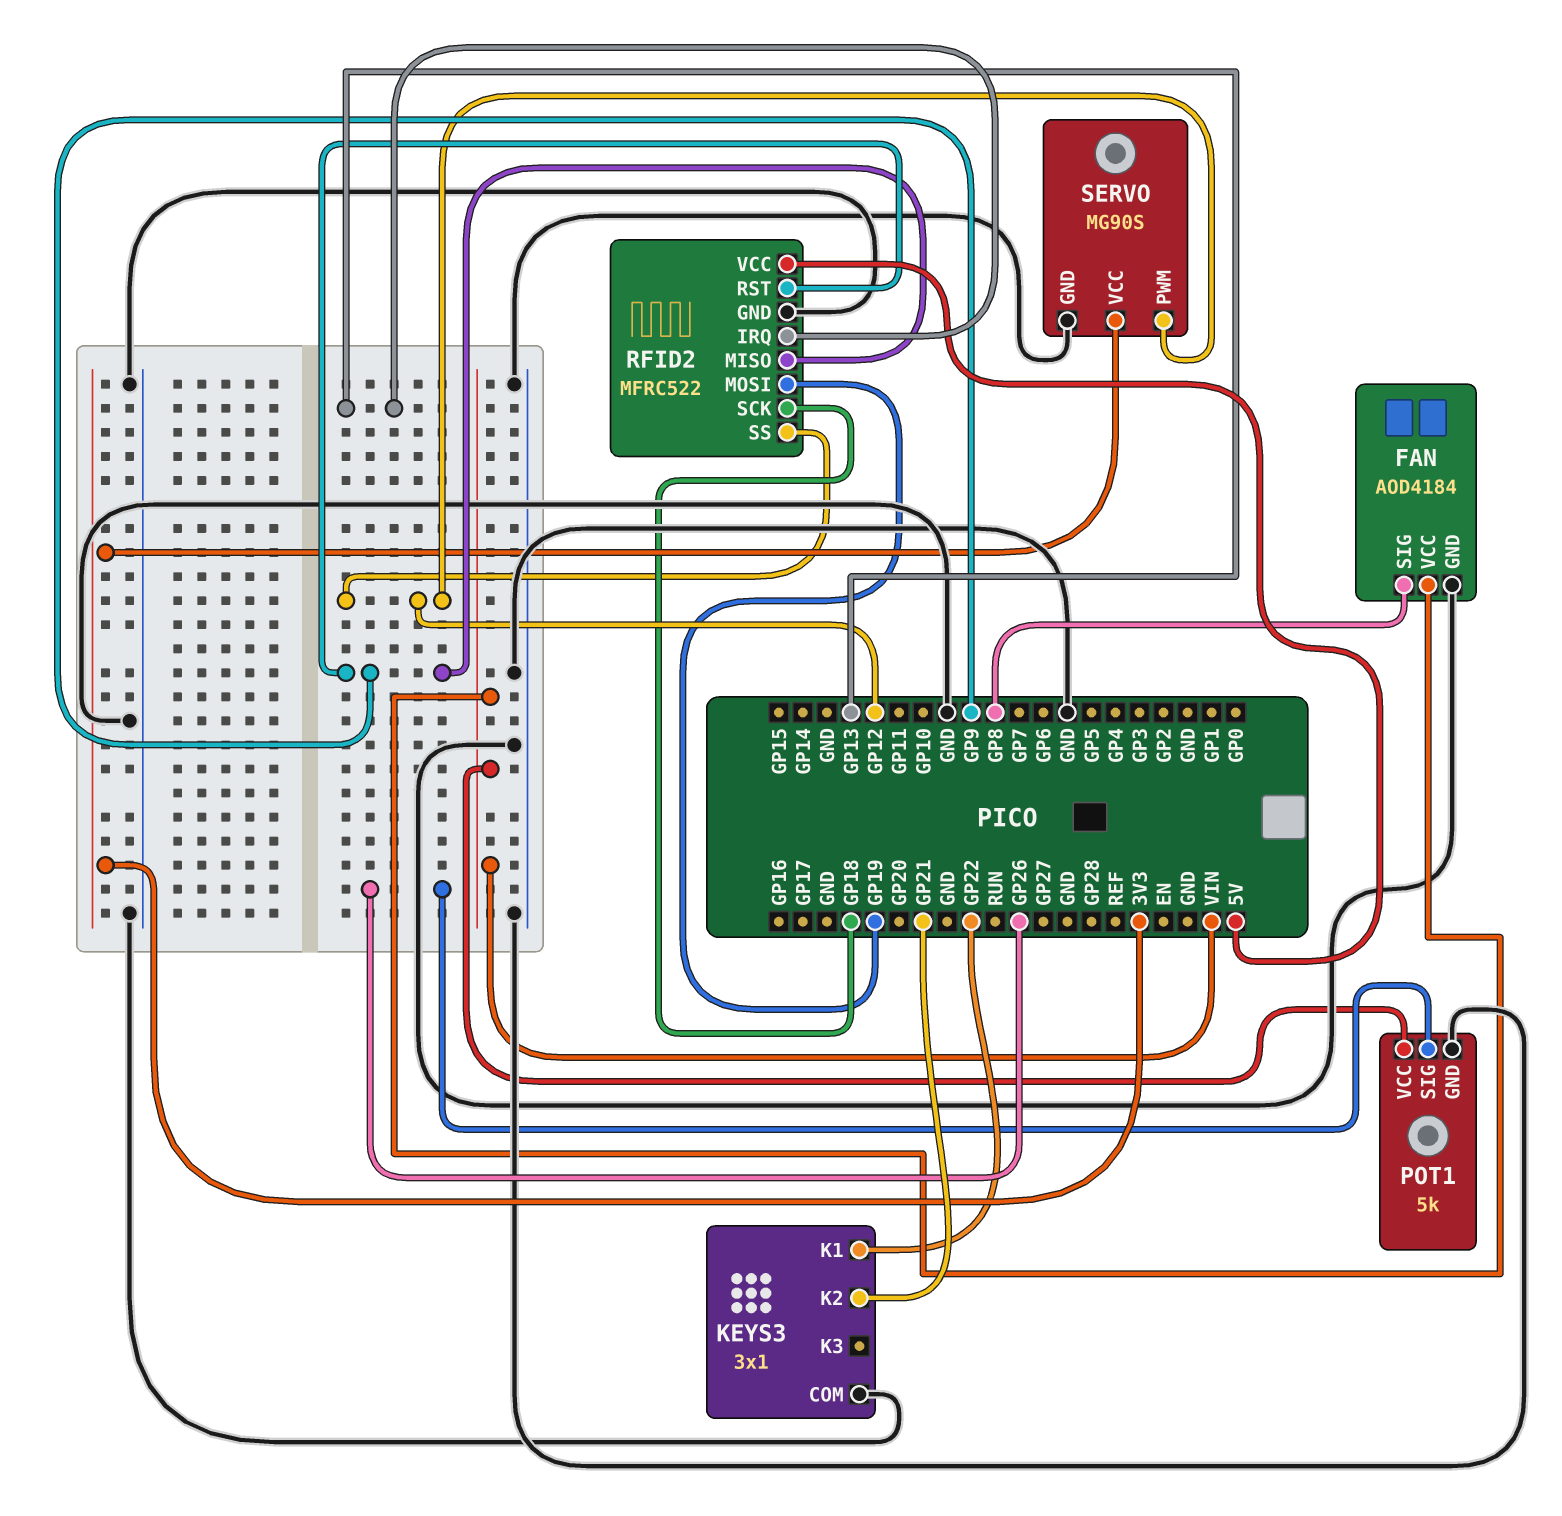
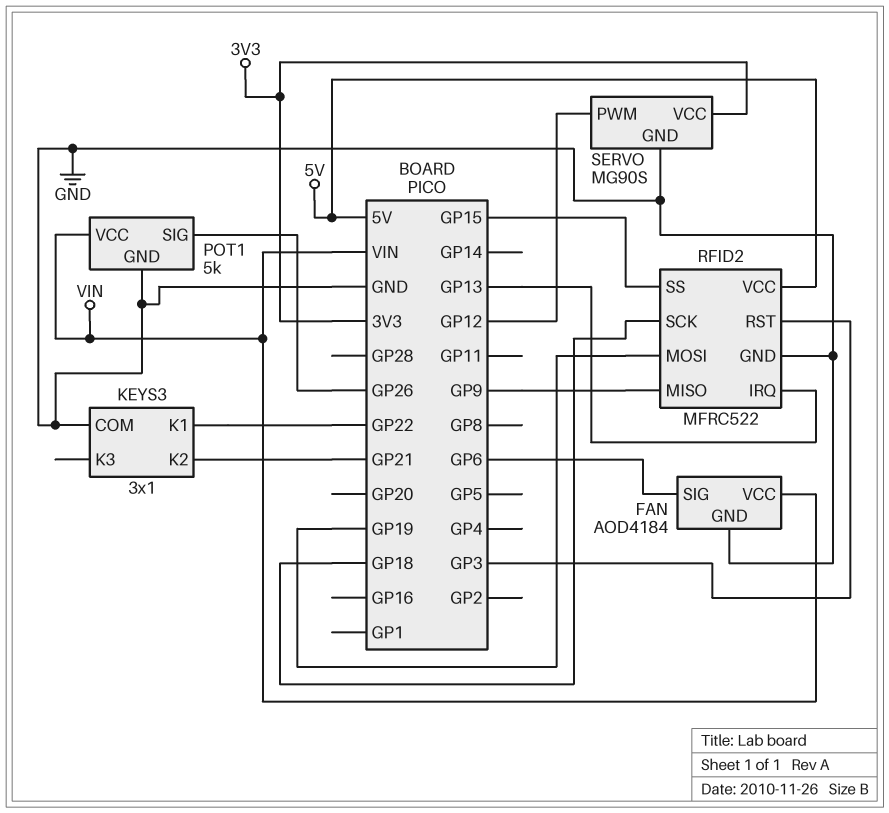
FAN pin SIG: GP8 -> GP6
RFID2 pin RST: GP9 -> GP3
RFID2 pin SS: GP12 -> GP15

